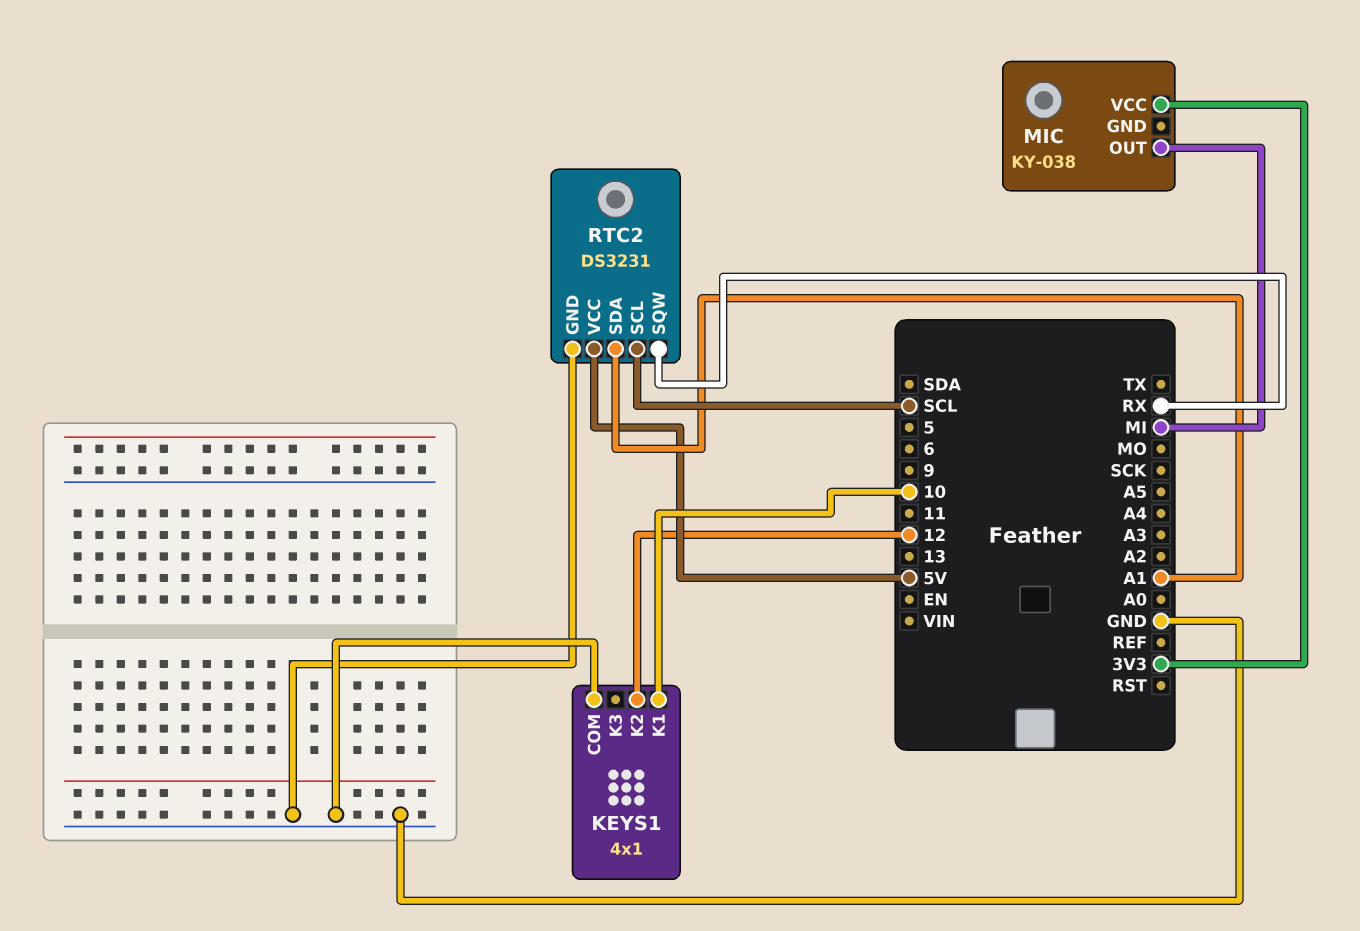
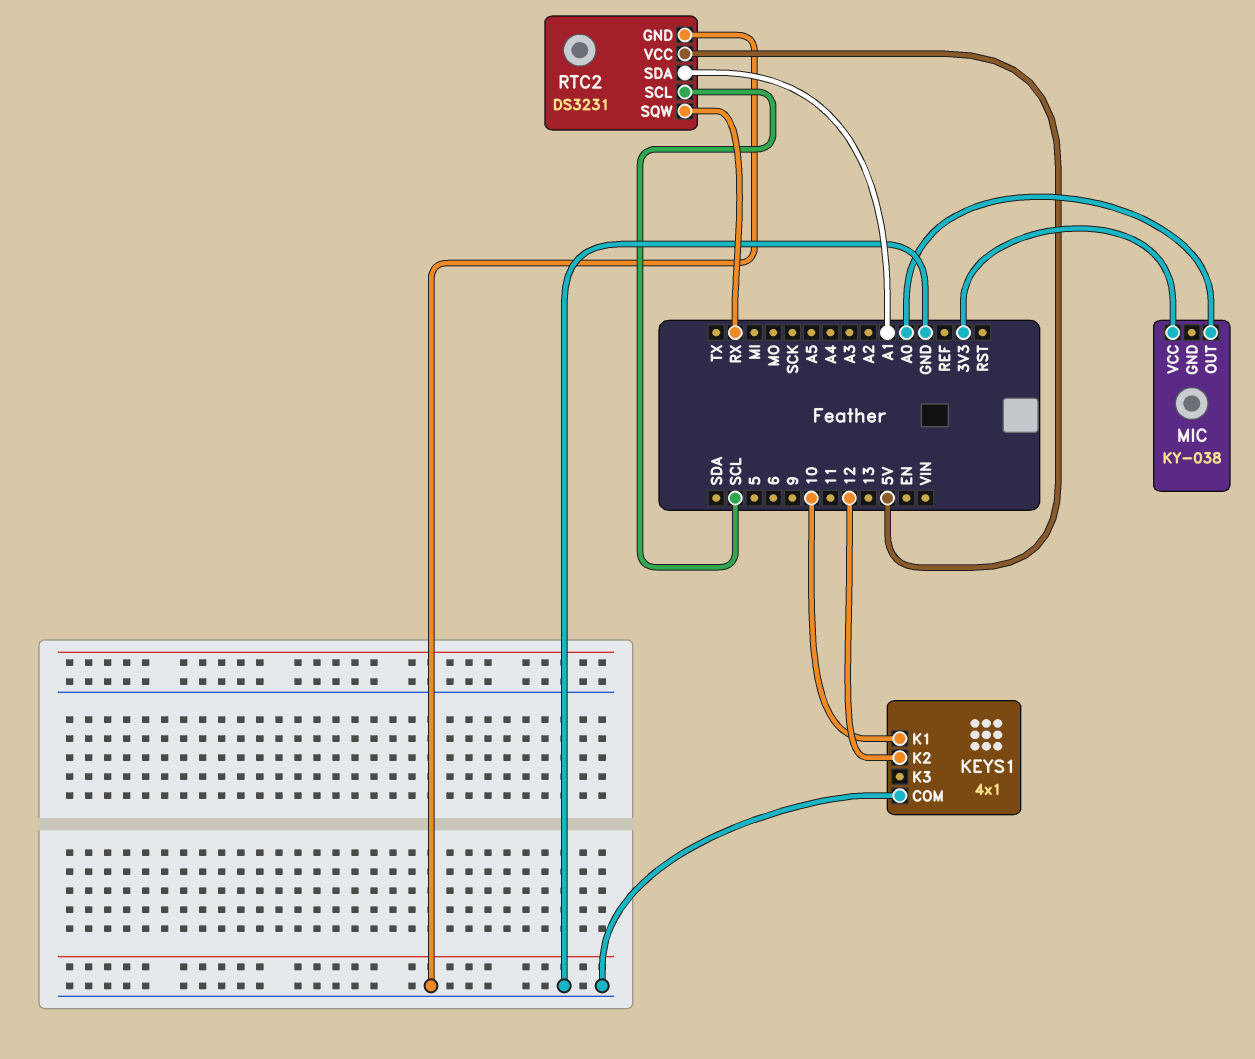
MIC pin OUT: MI -> A0

